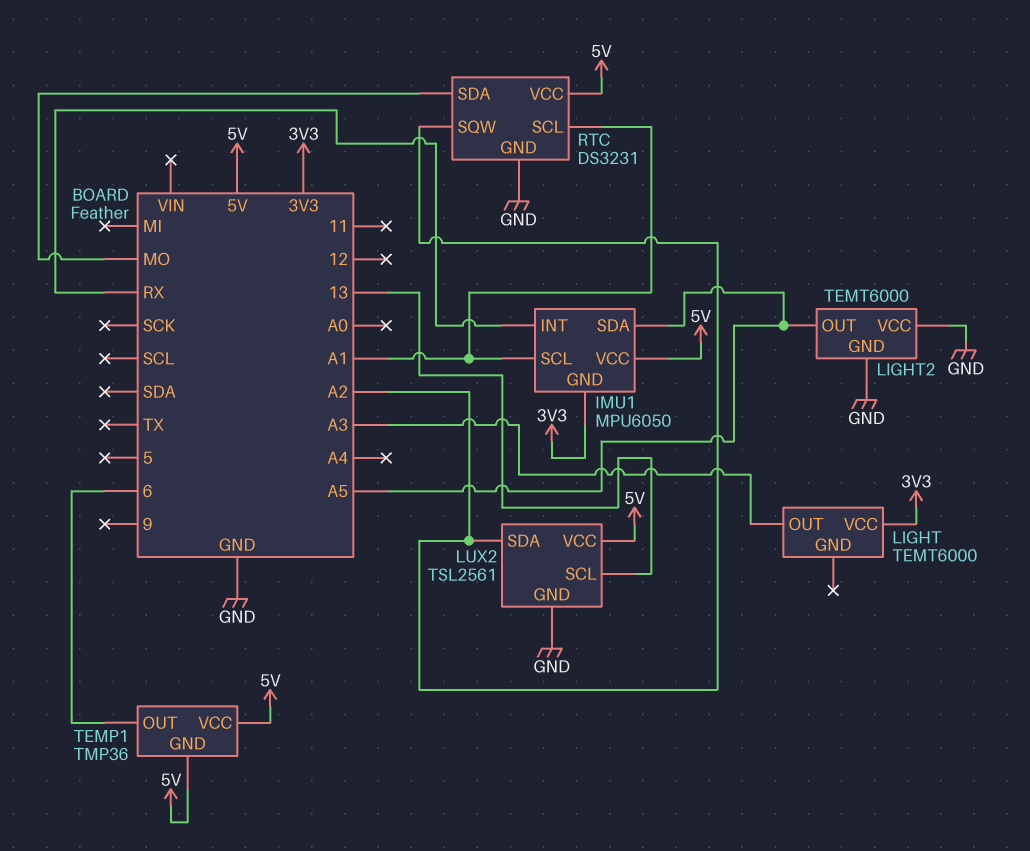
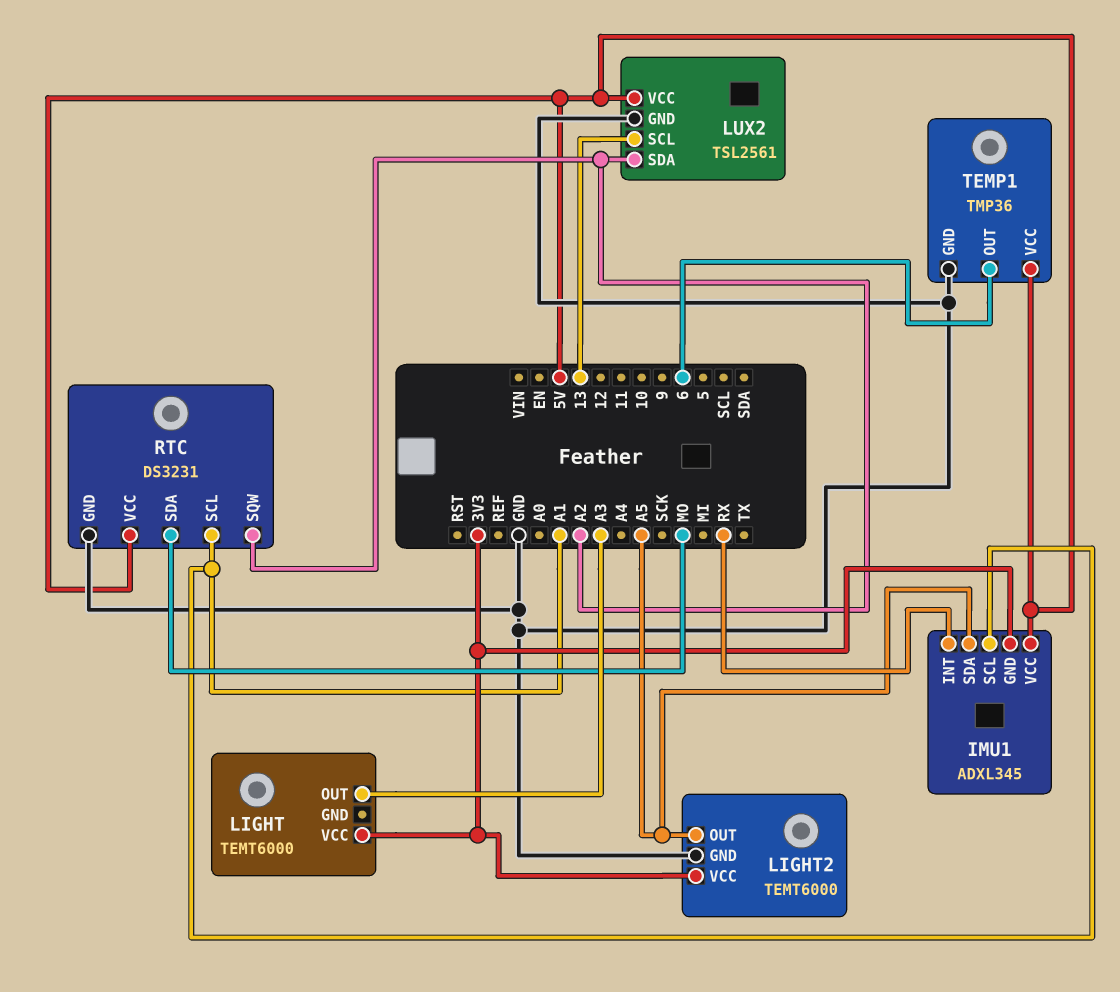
IMU1: MPU6050 -> ADXL345
LIGHT2 pin VCC: GND -> 3V3
TEMP1 pin GND: 5V -> GND

